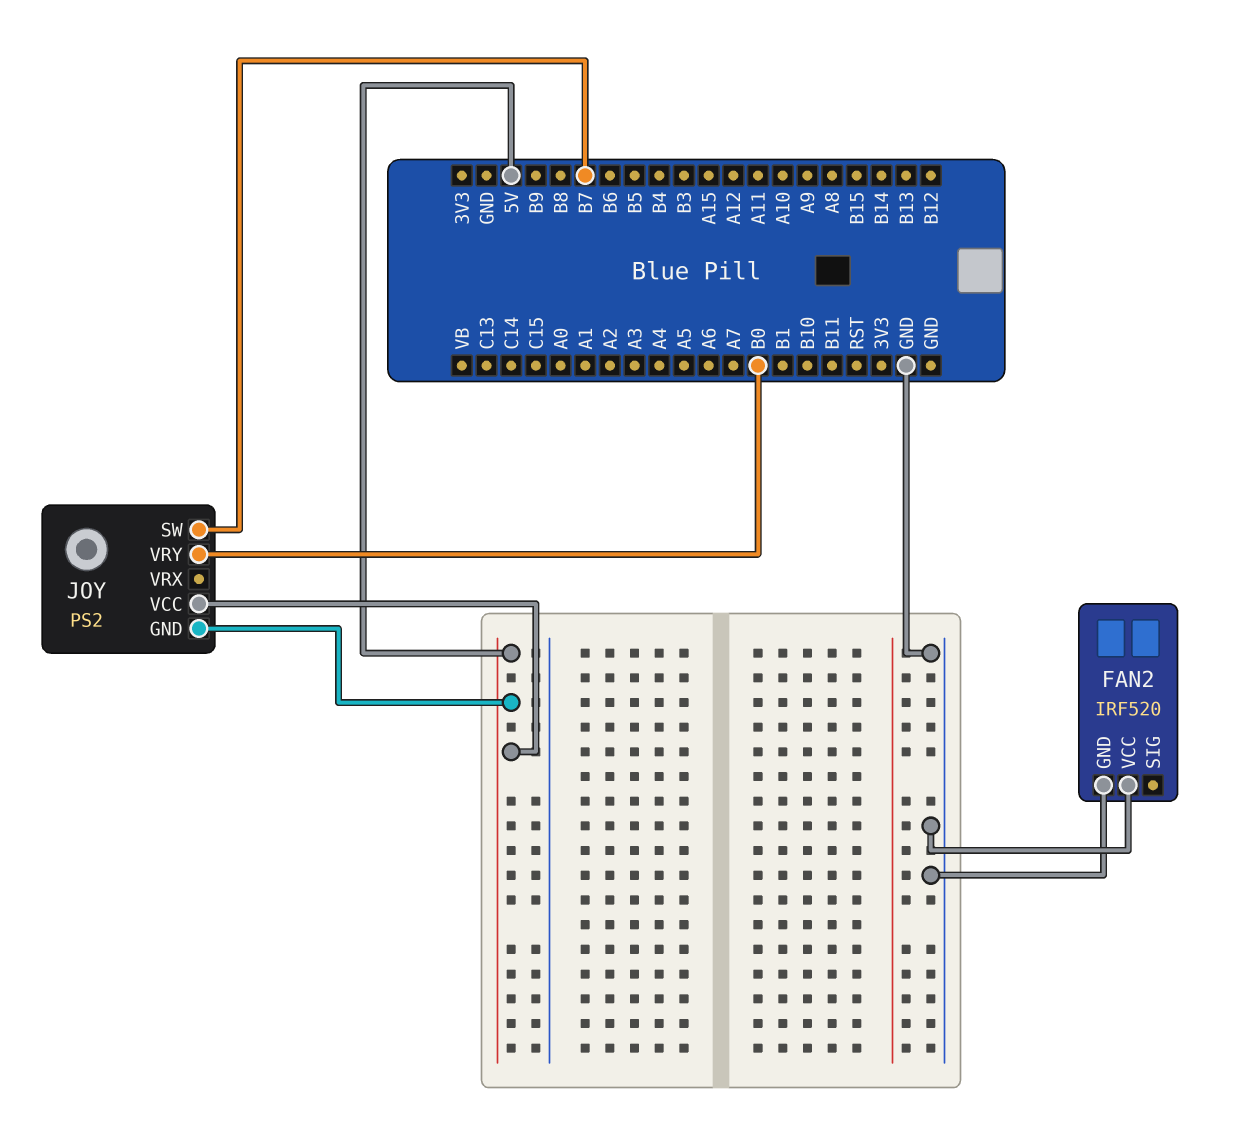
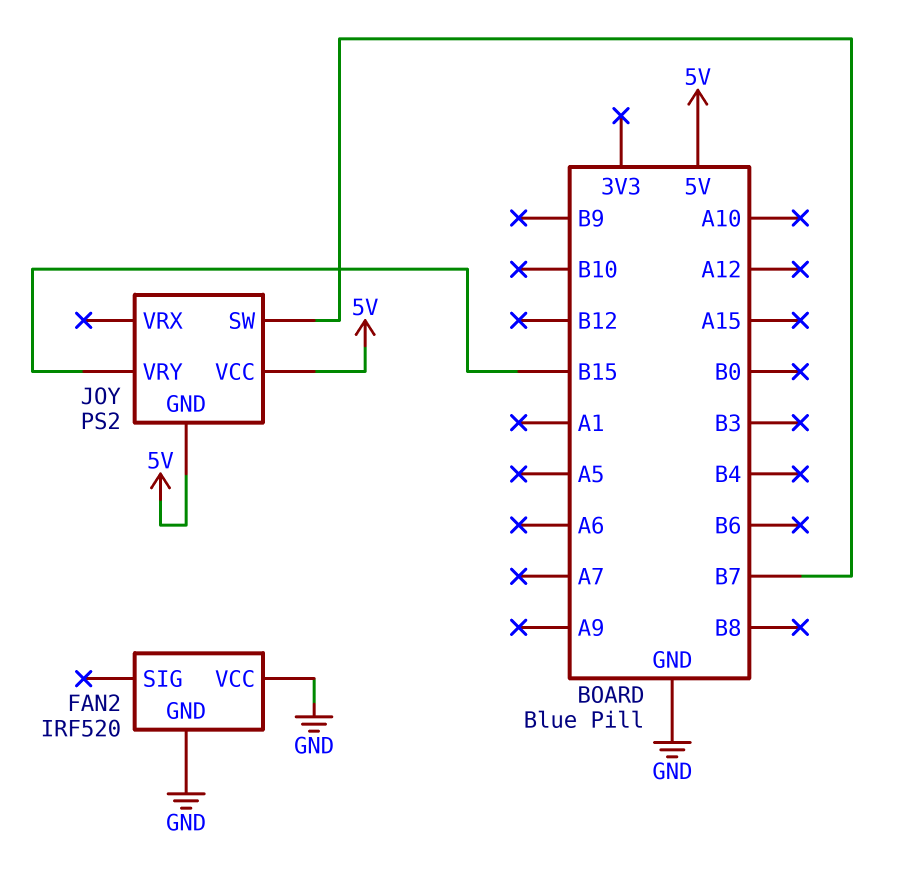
JOY pin VRY: B0 -> B15

